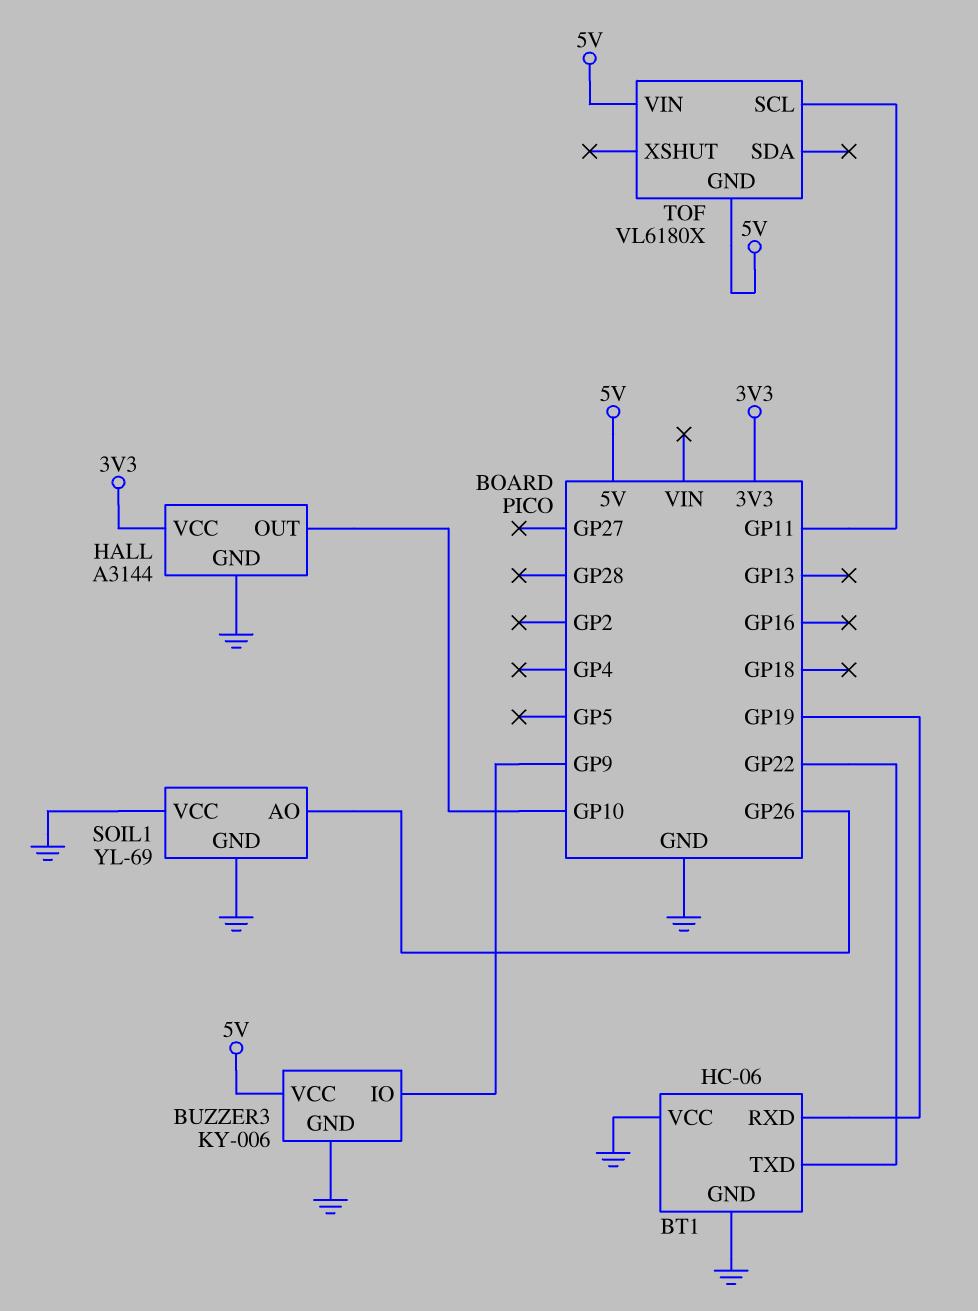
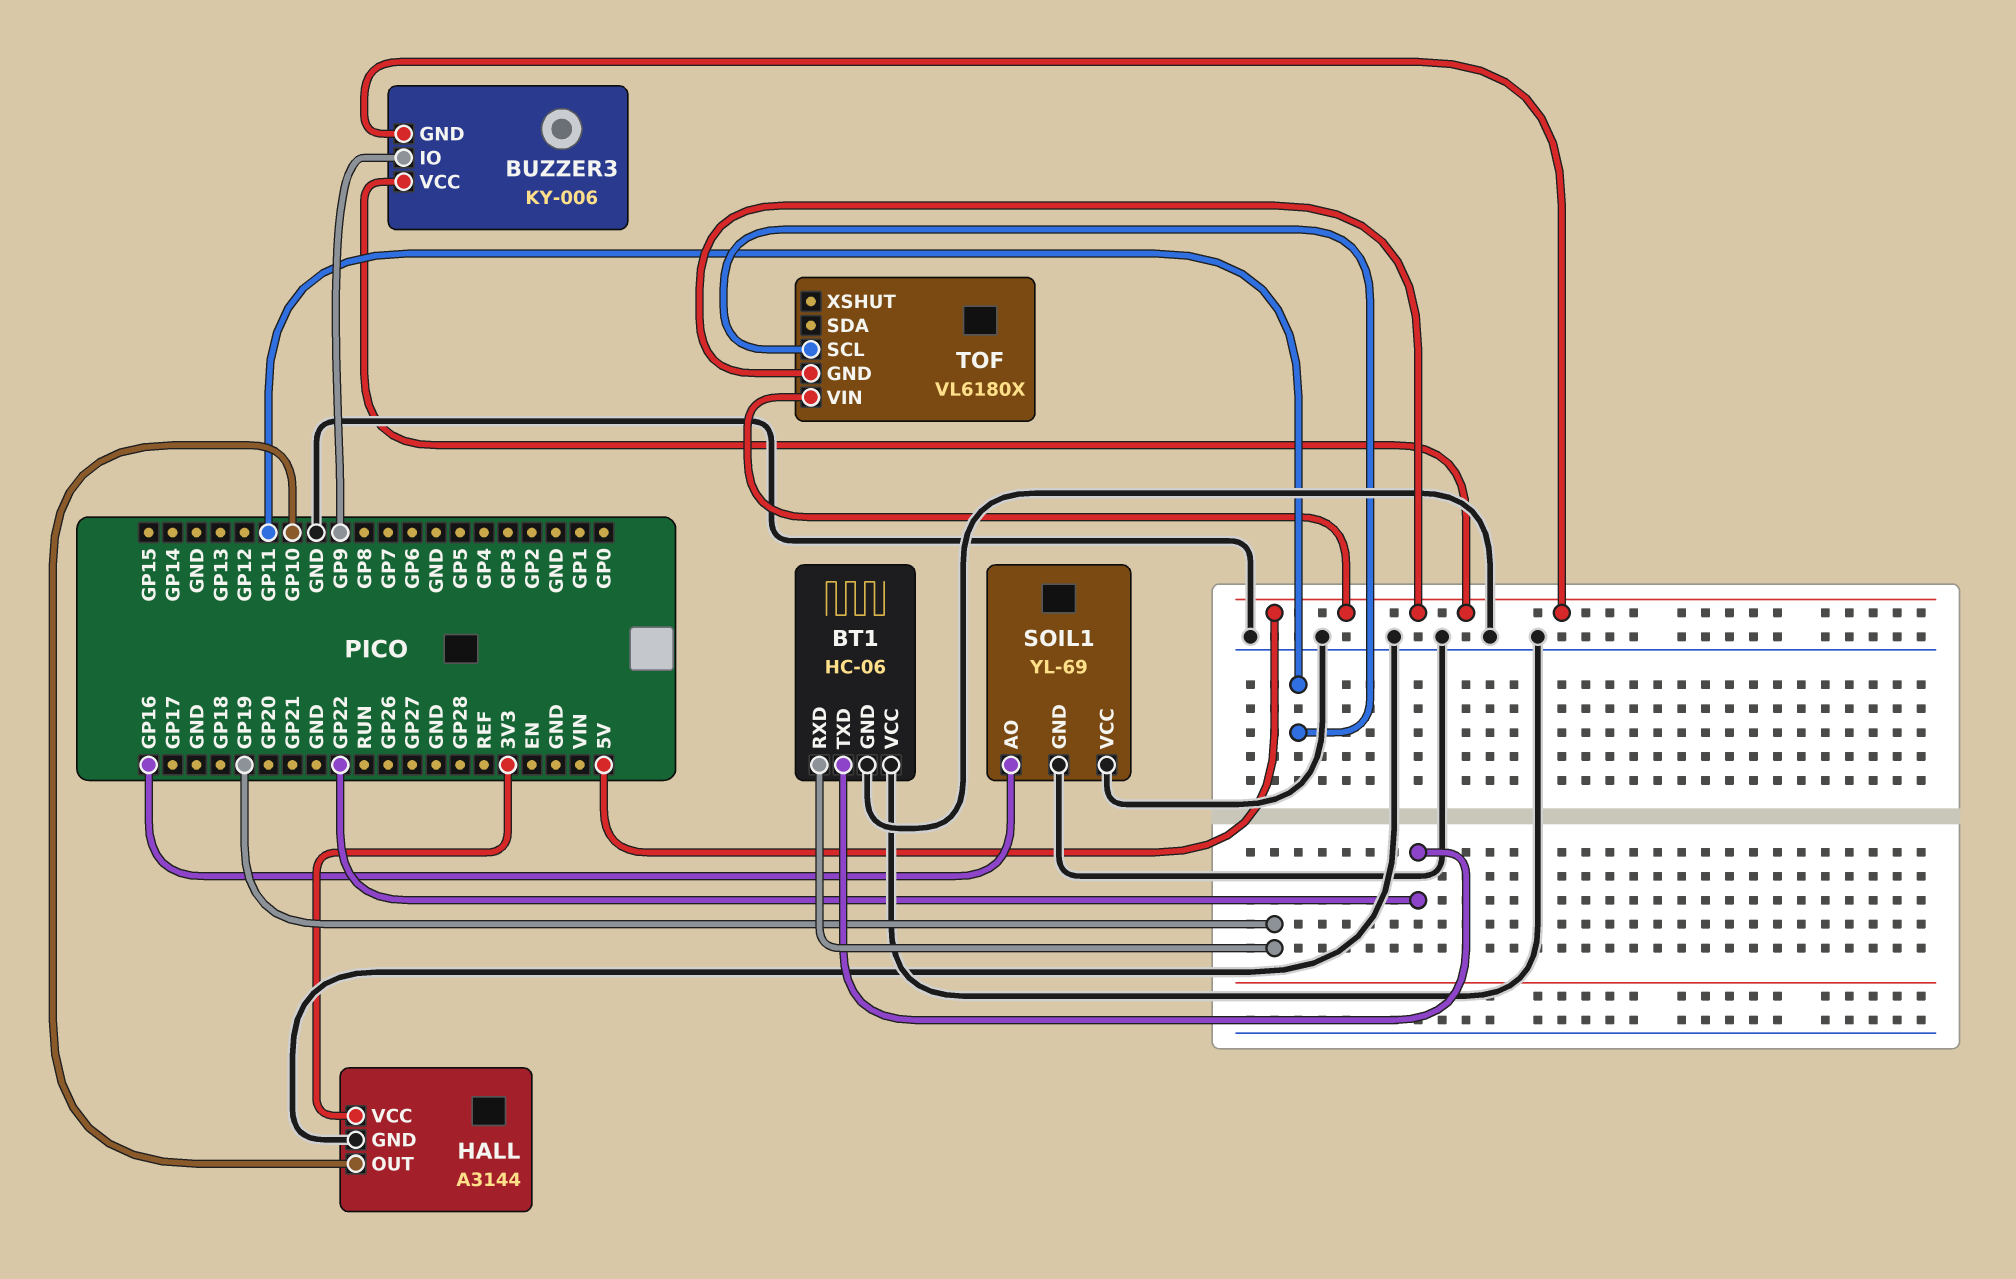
BUZZER3 pin GND: GND -> 5V
SOIL1 pin AO: GP26 -> GP16

